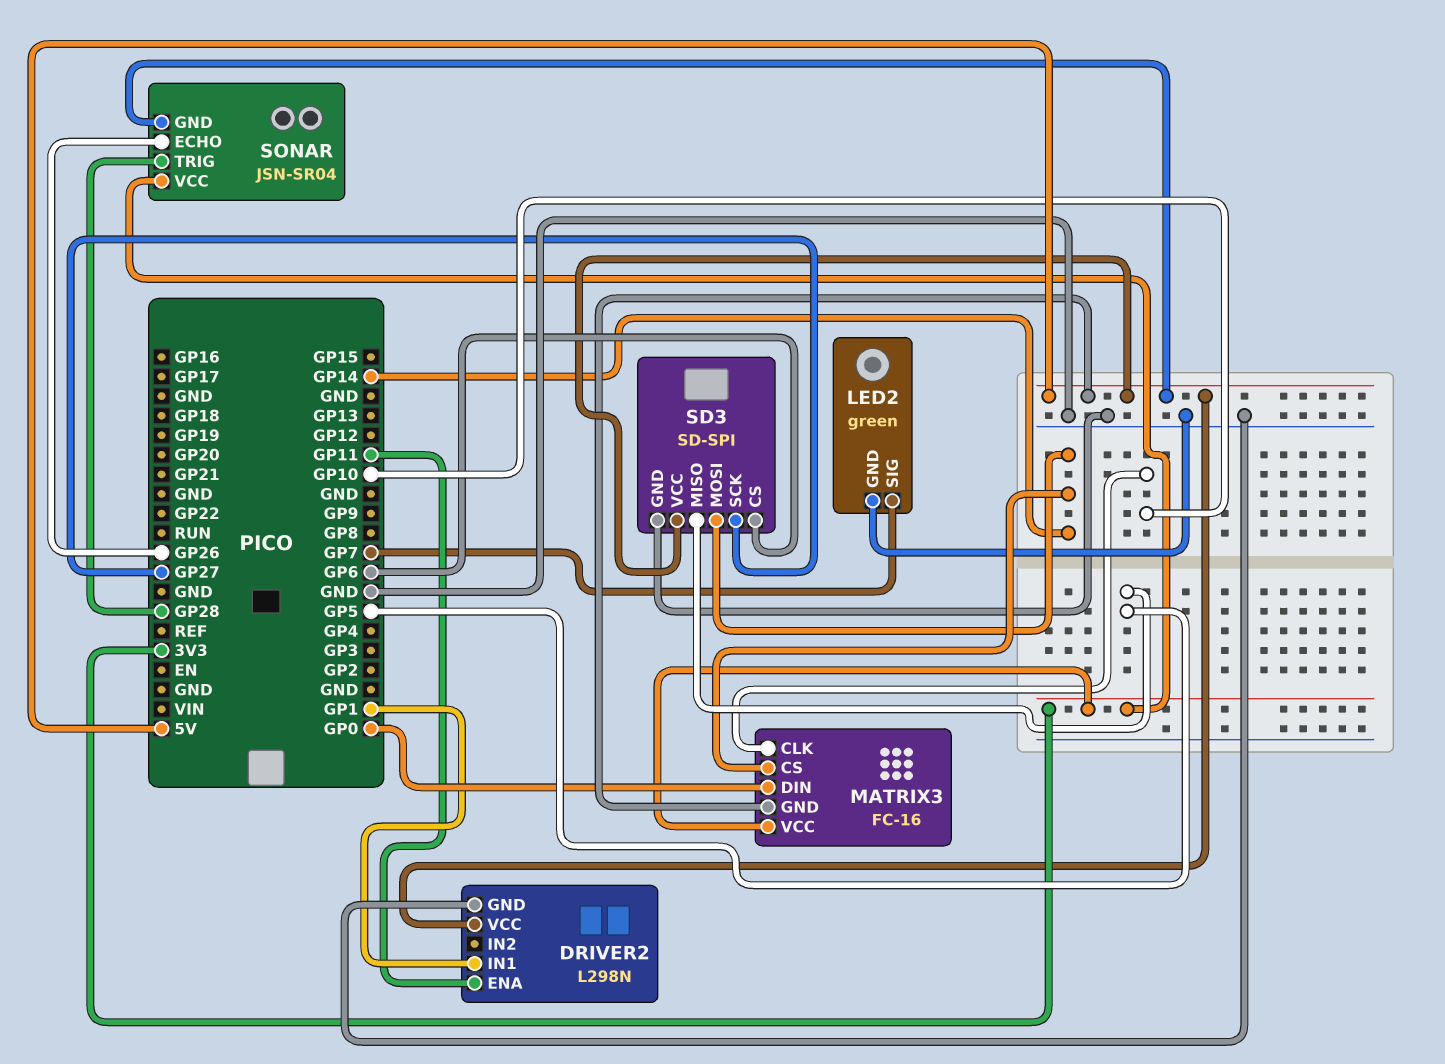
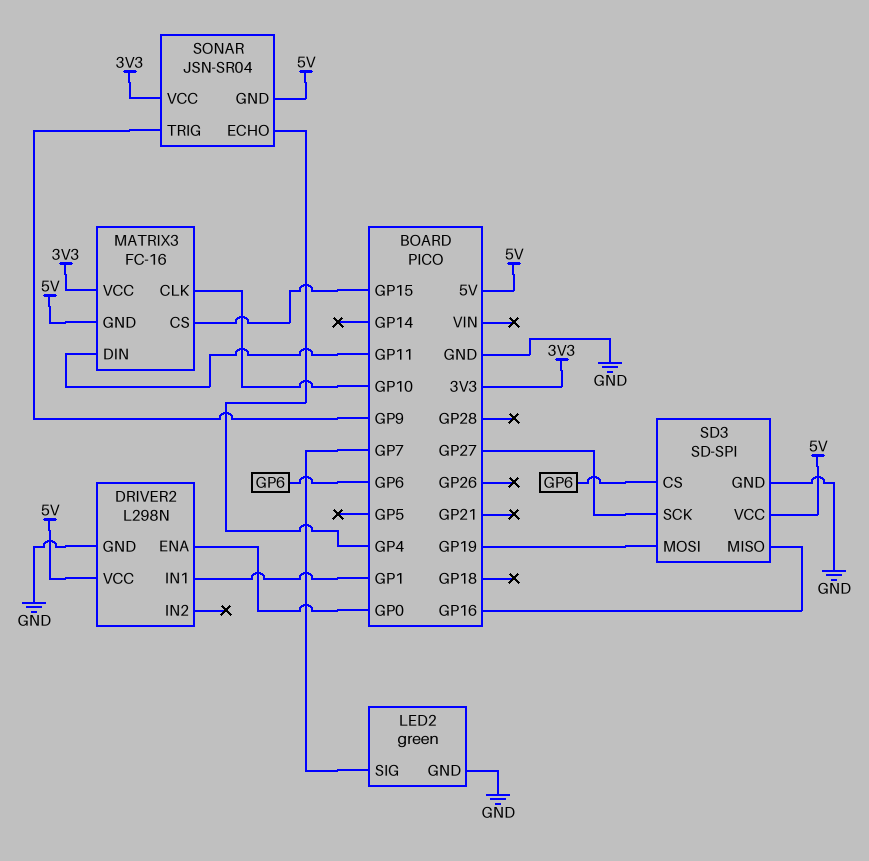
DRIVER2 pin ENA: GP11 -> GP0
MATRIX3 pin CS: GP14 -> GP15
MATRIX3 pin DIN: GP0 -> GP11
SD3 pin MISO: GP5 -> GP16
SD3 pin MOSI: GP14 -> GP19
SONAR pin ECHO: GP26 -> GP4
SONAR pin TRIG: GP28 -> GP9

